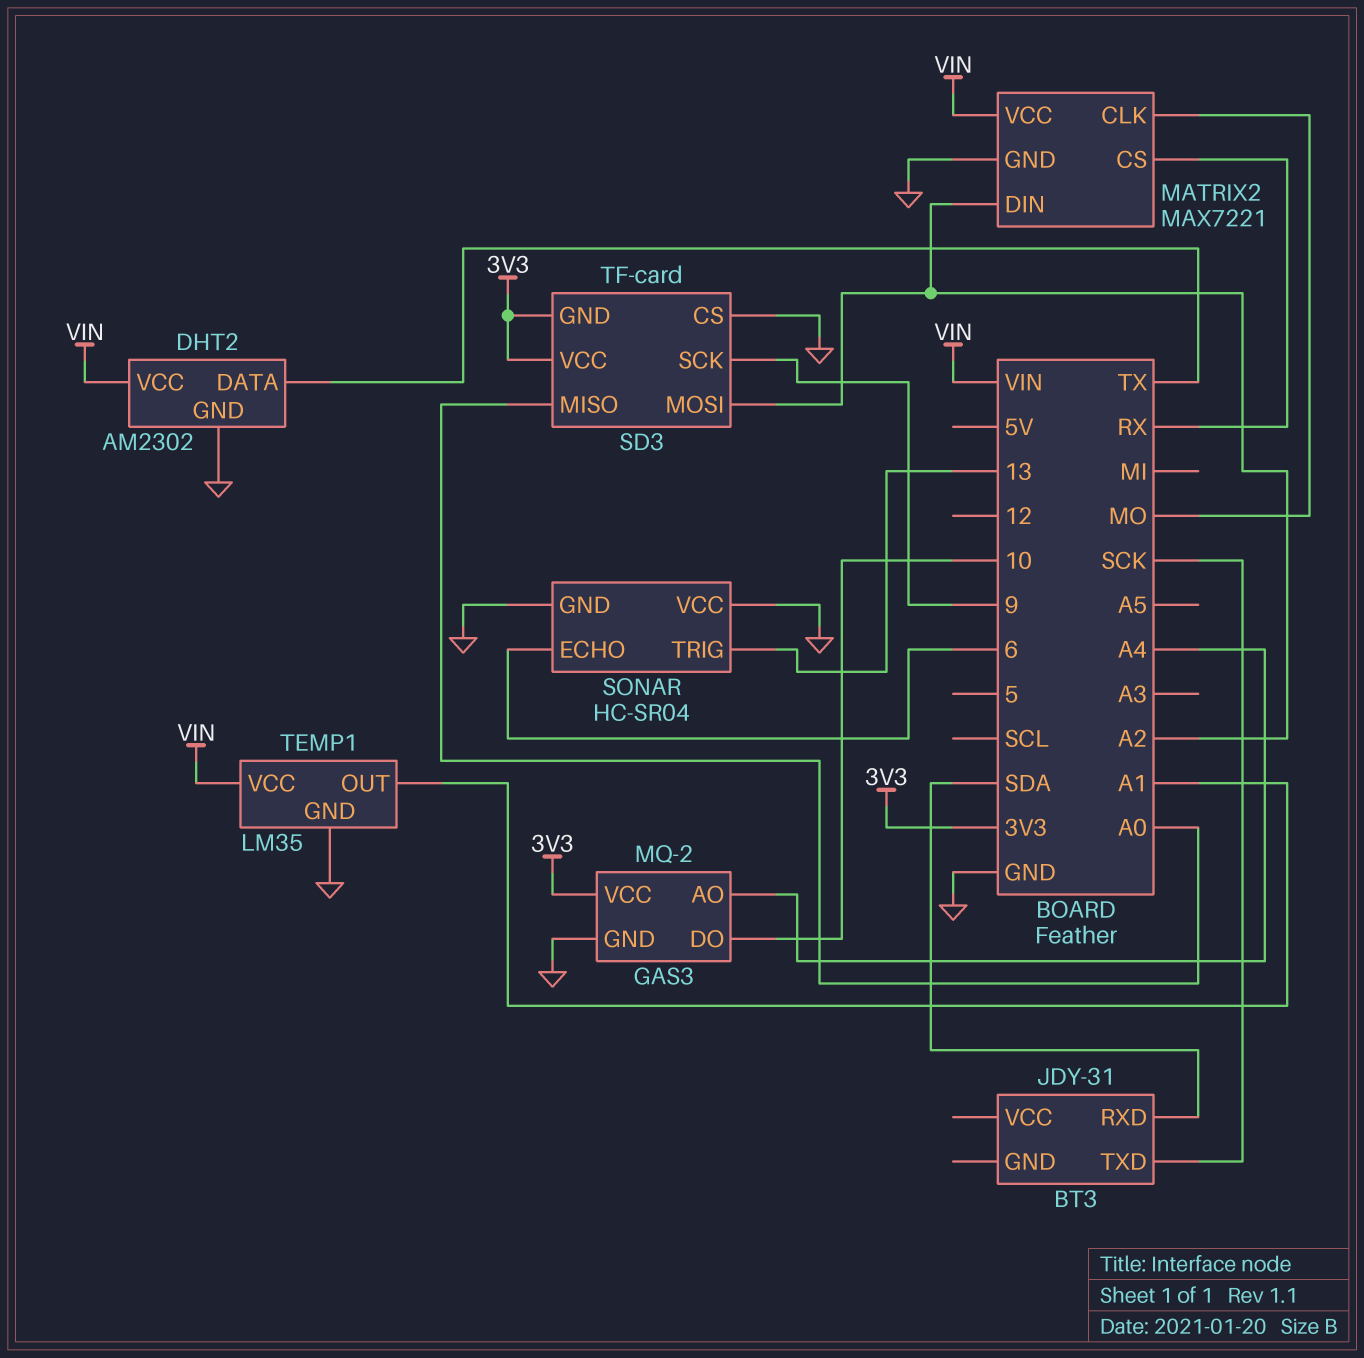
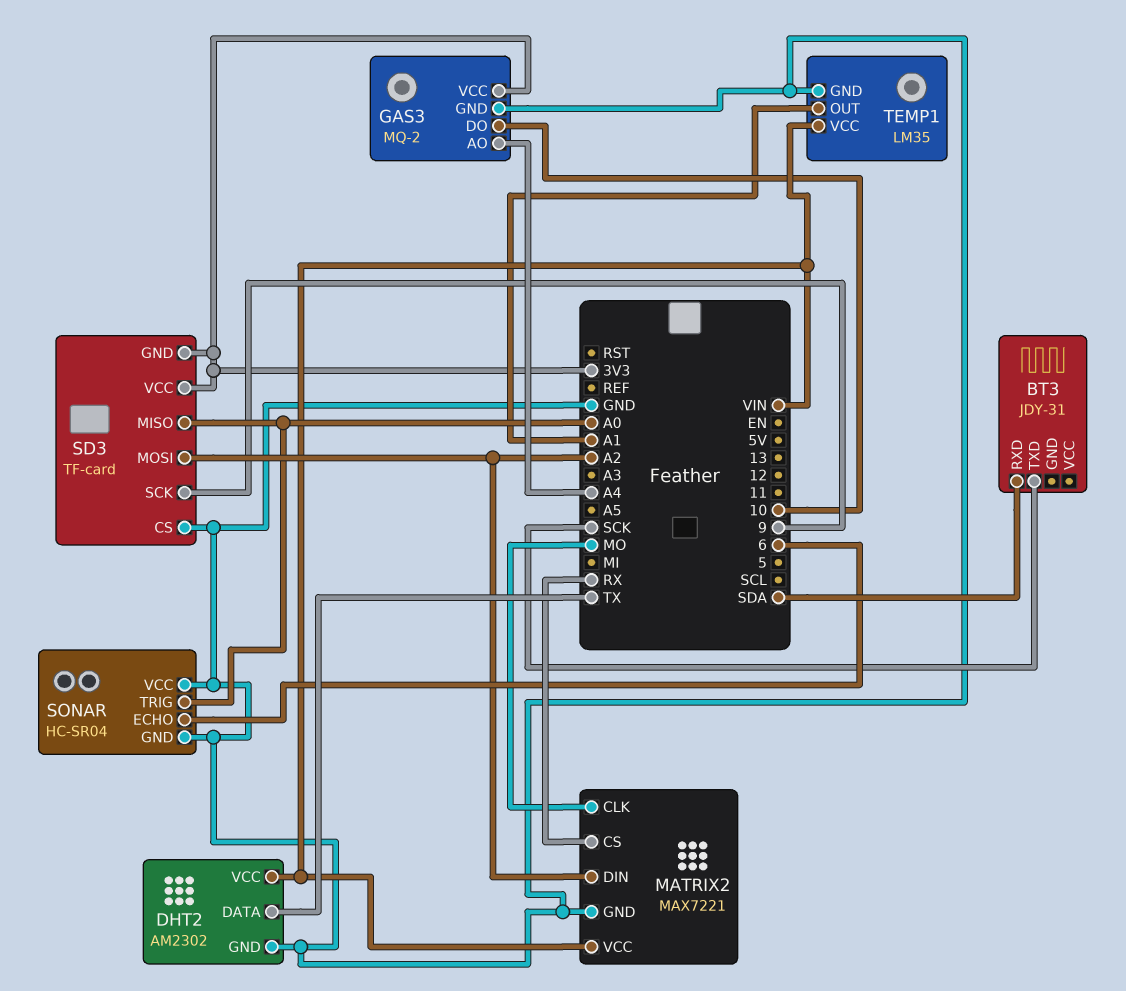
SONAR pin TRIG: 13 -> A0

